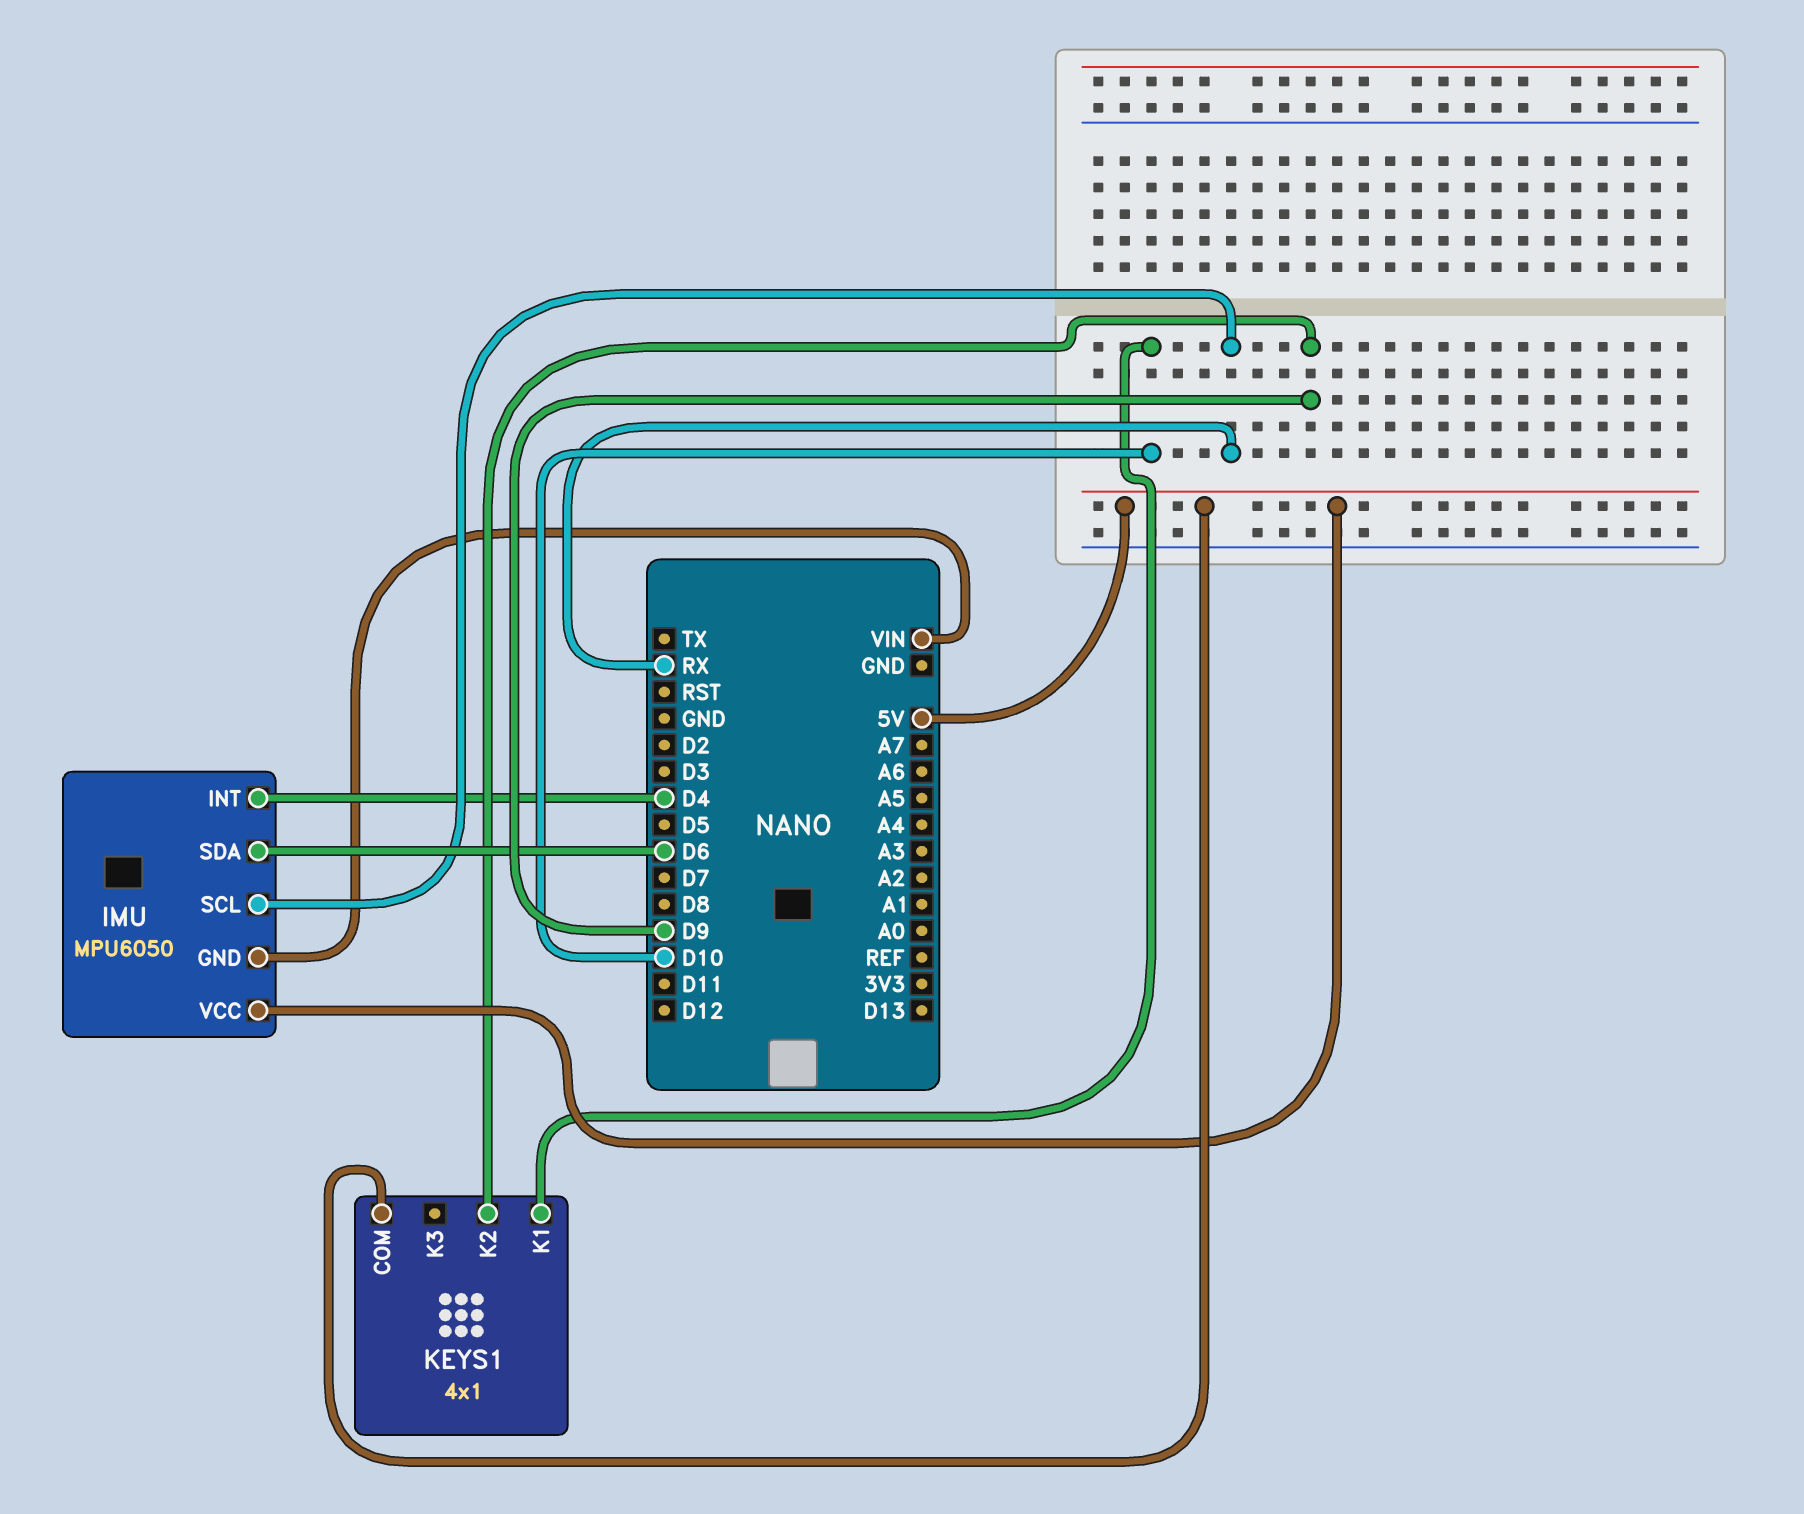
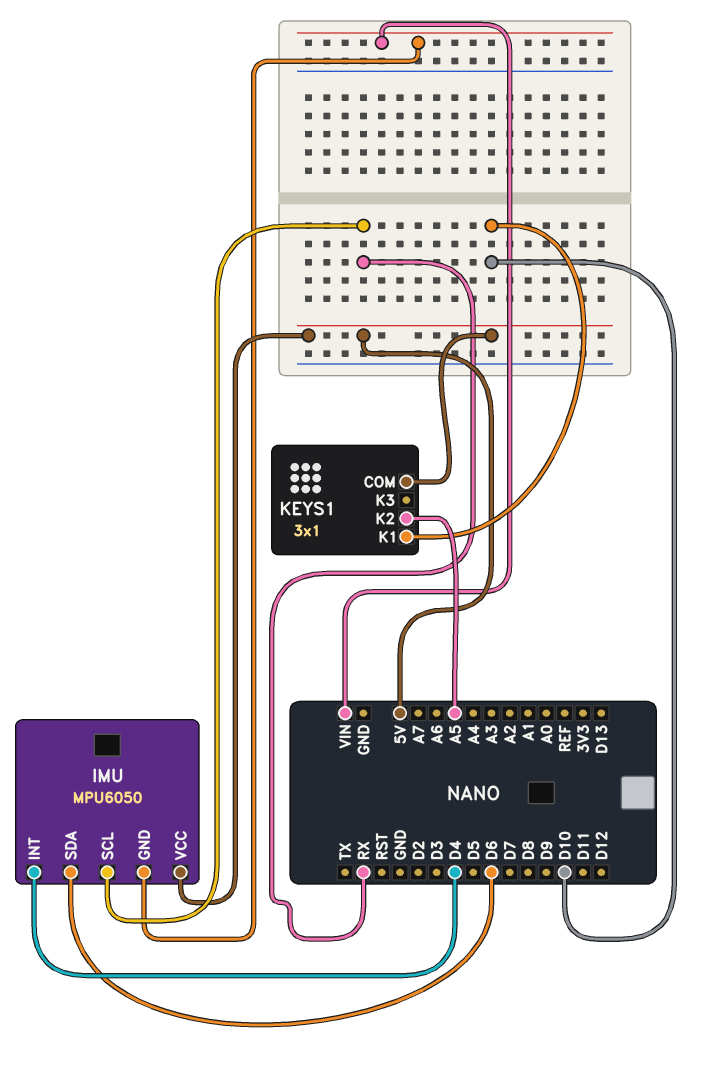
KEYS1: 4x1 -> 3x1
KEYS1 pin K2: D9 -> A5

